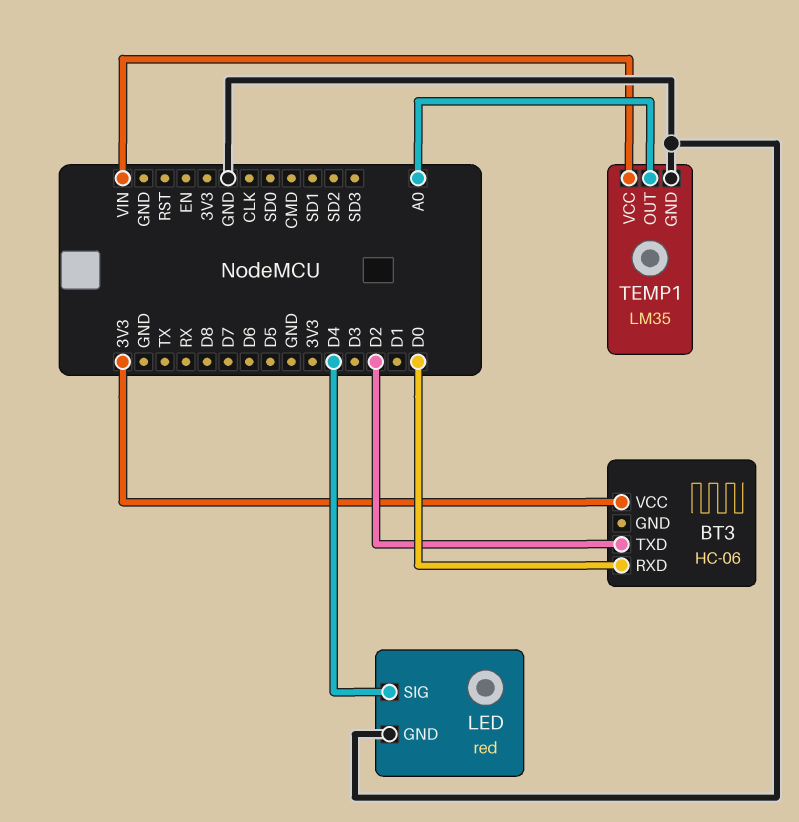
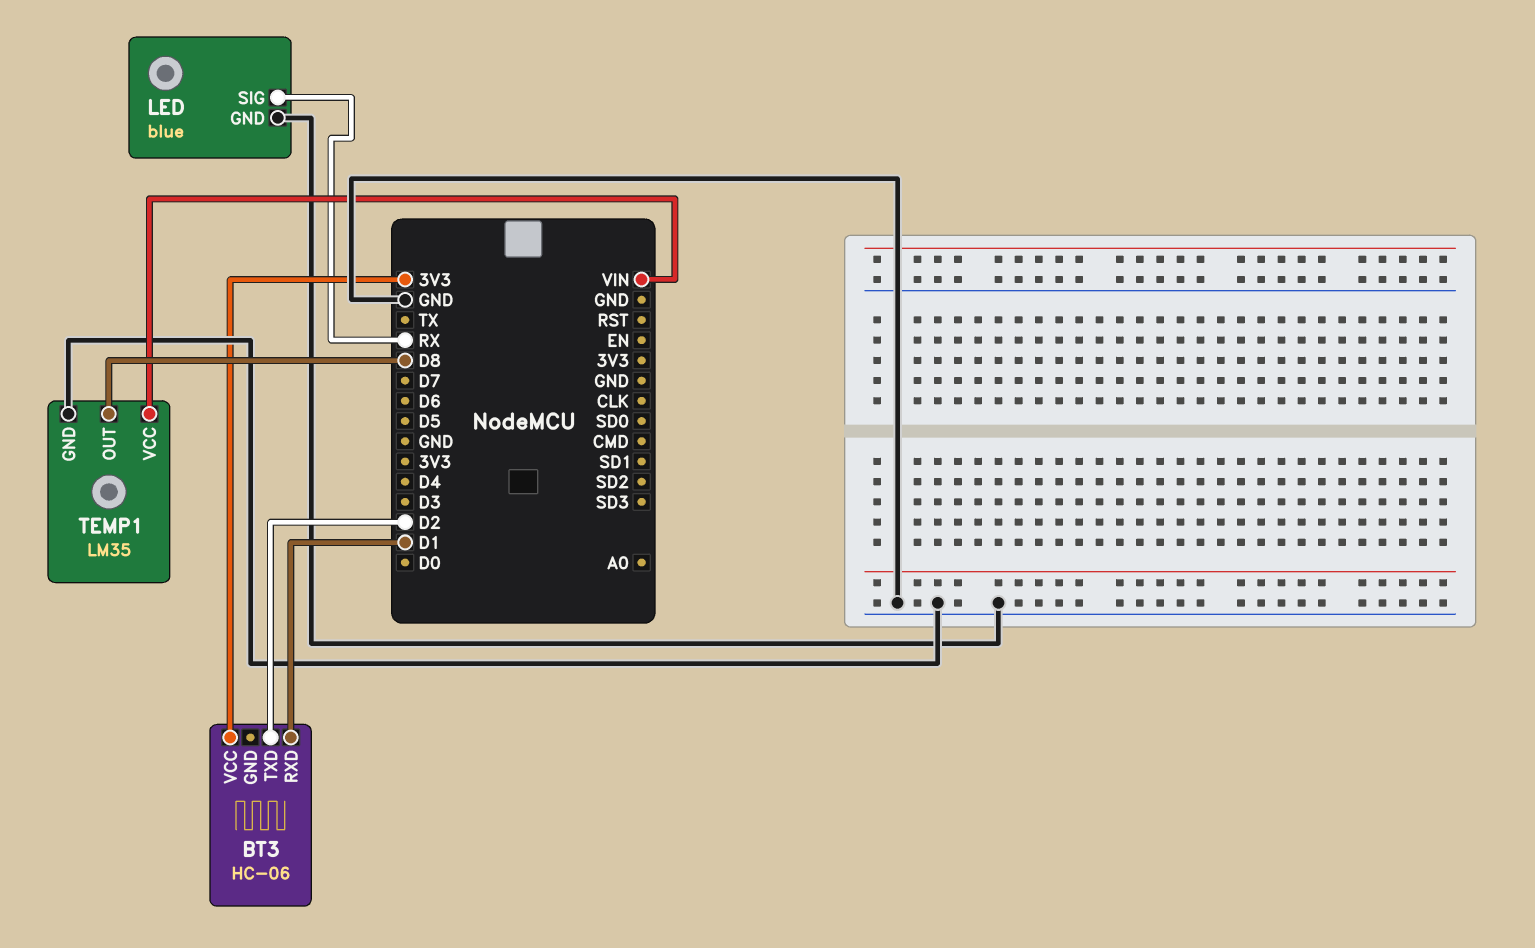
BT3 pin RXD: D0 -> D1
LED: red -> blue
LED pin SIG: D4 -> RX
TEMP1 pin OUT: A0 -> D8

